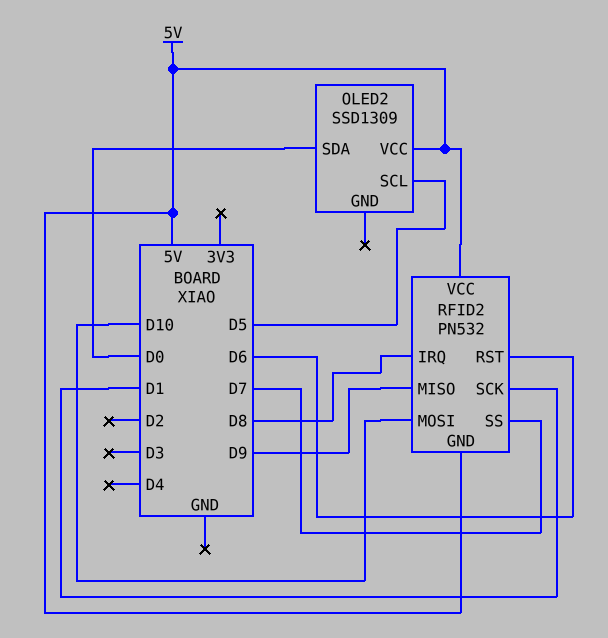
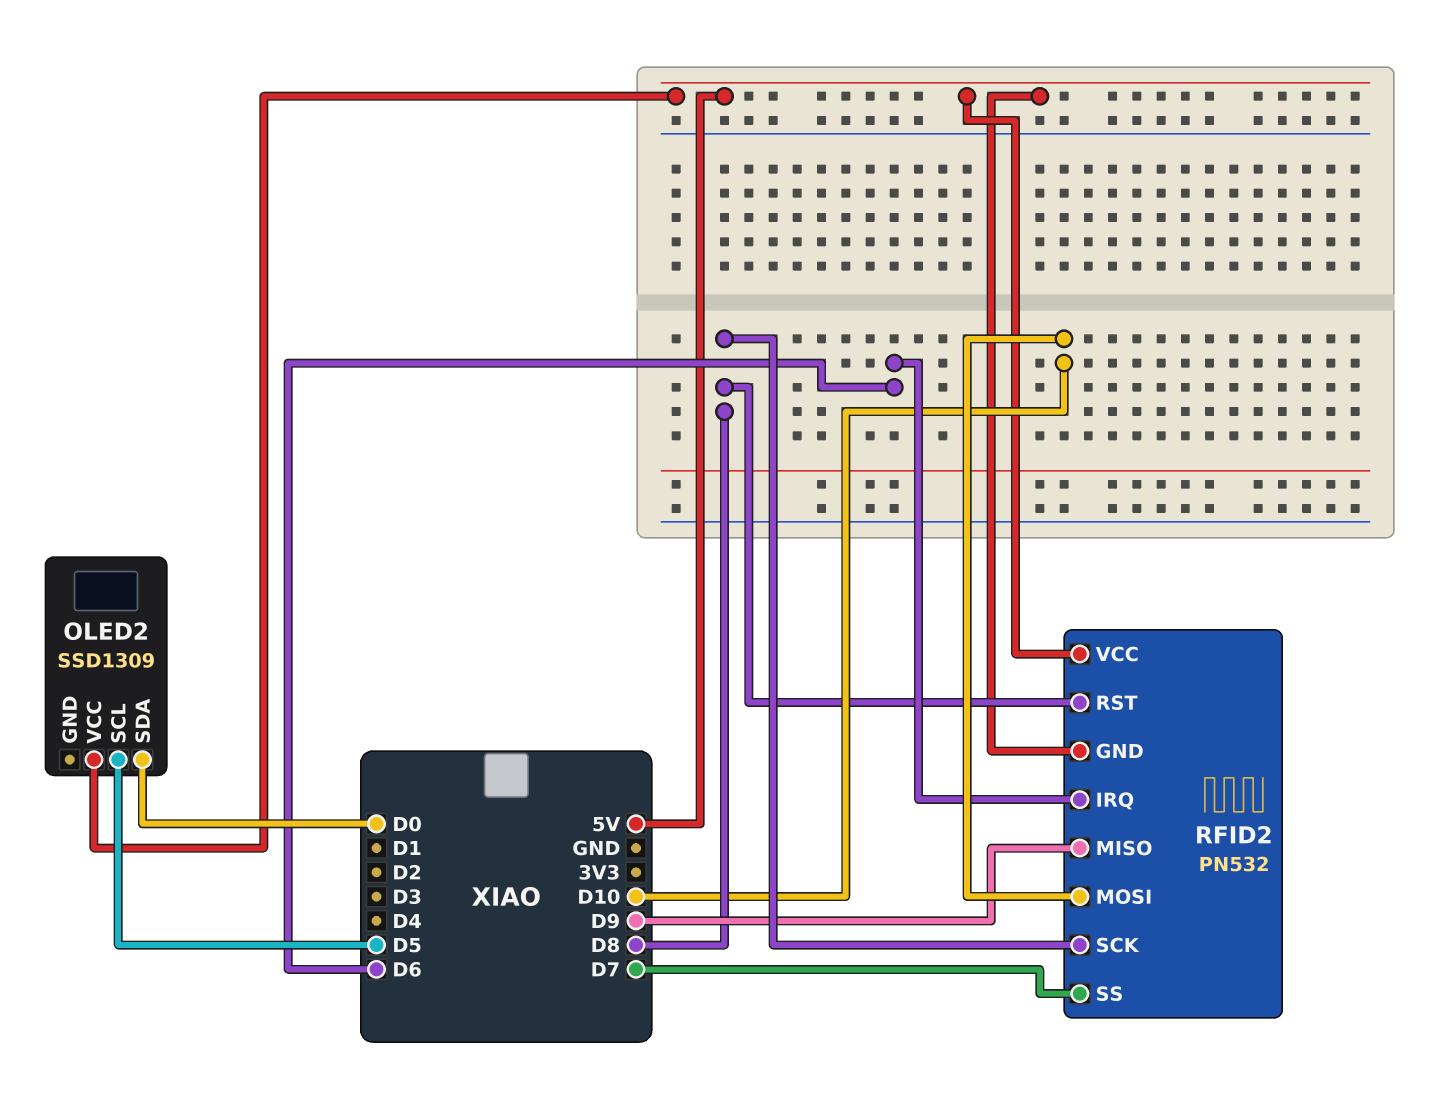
RFID2 pin IRQ: D8 -> D6
RFID2 pin RST: D6 -> D8
RFID2 pin SCK: D1 -> D8

